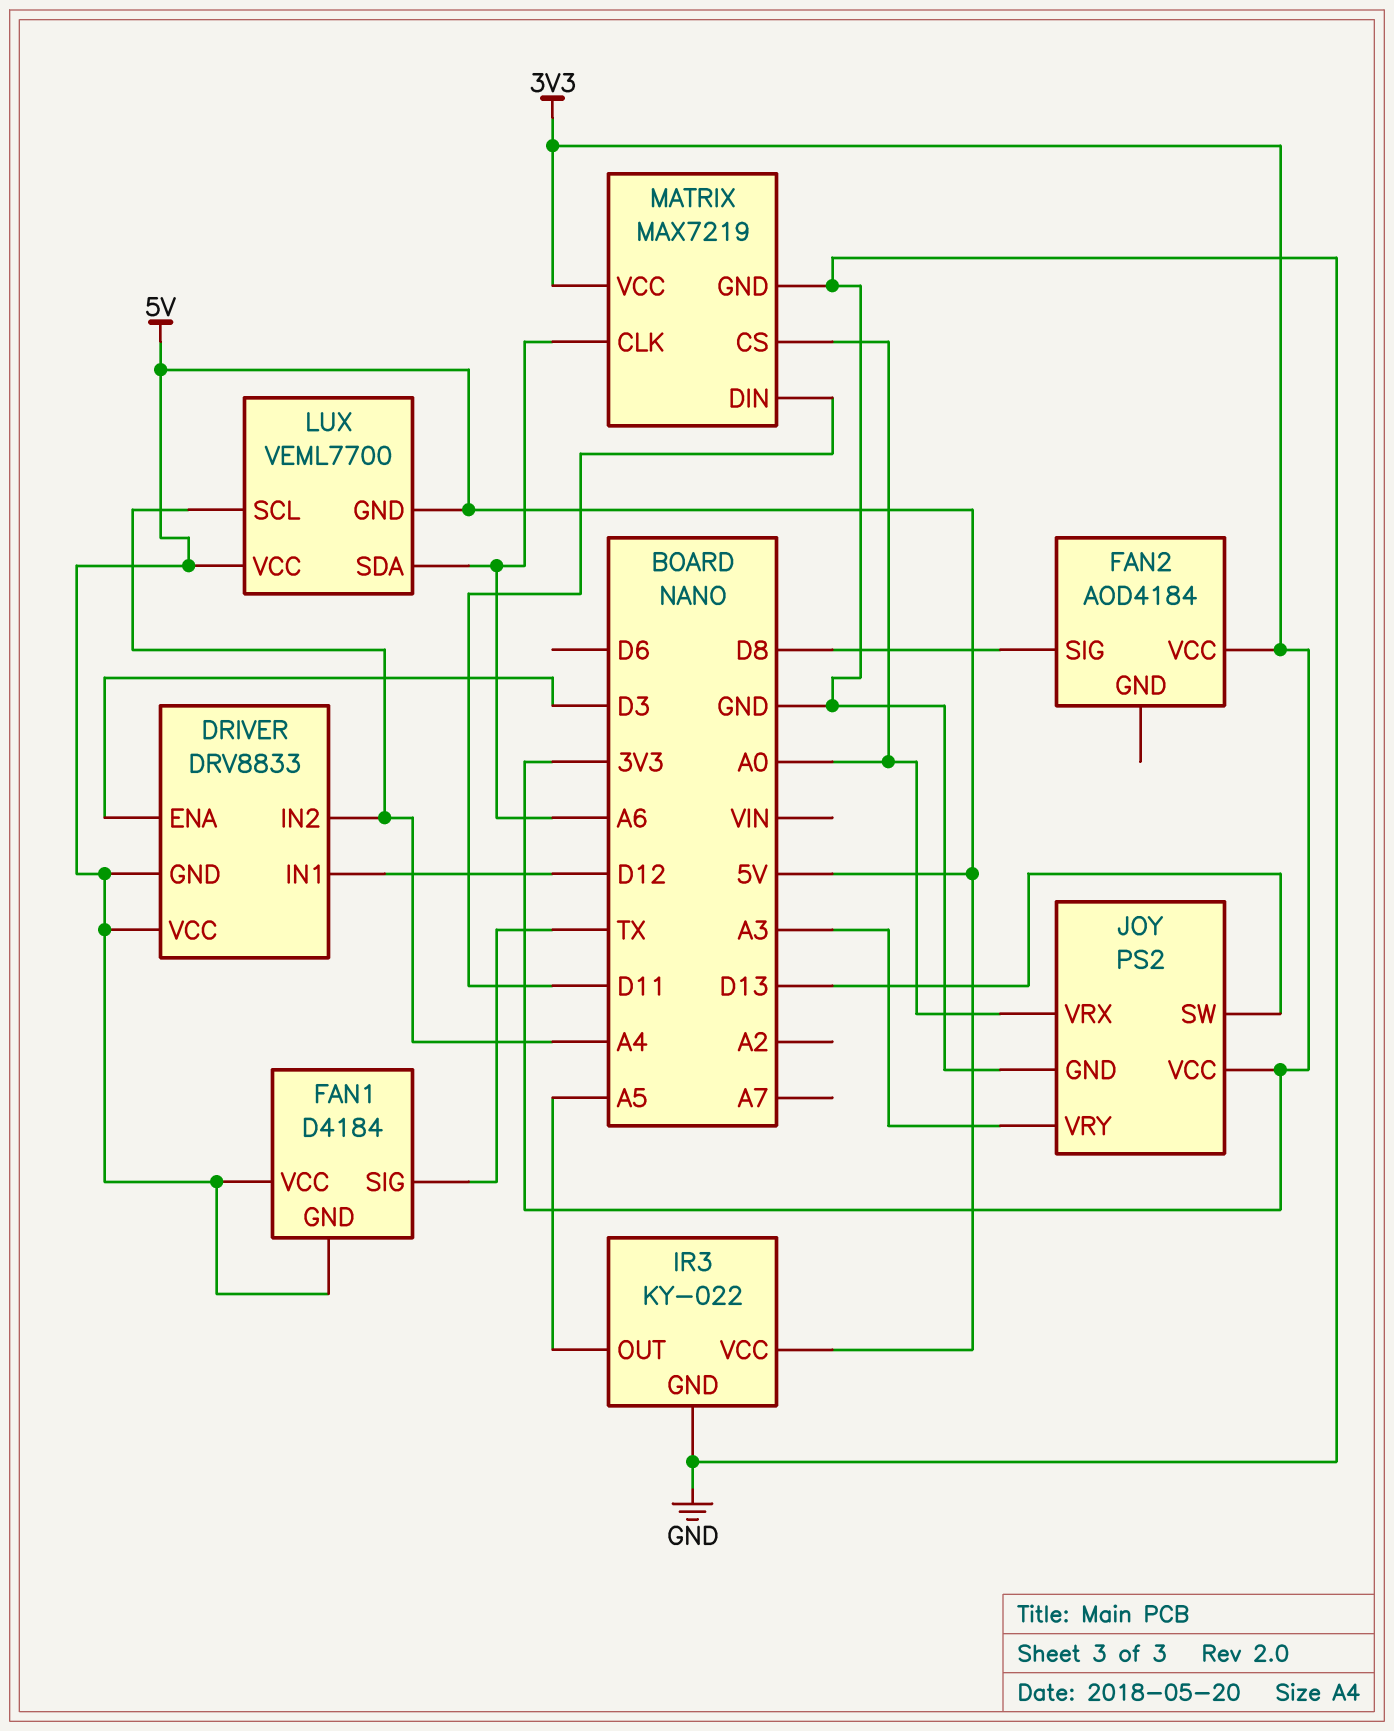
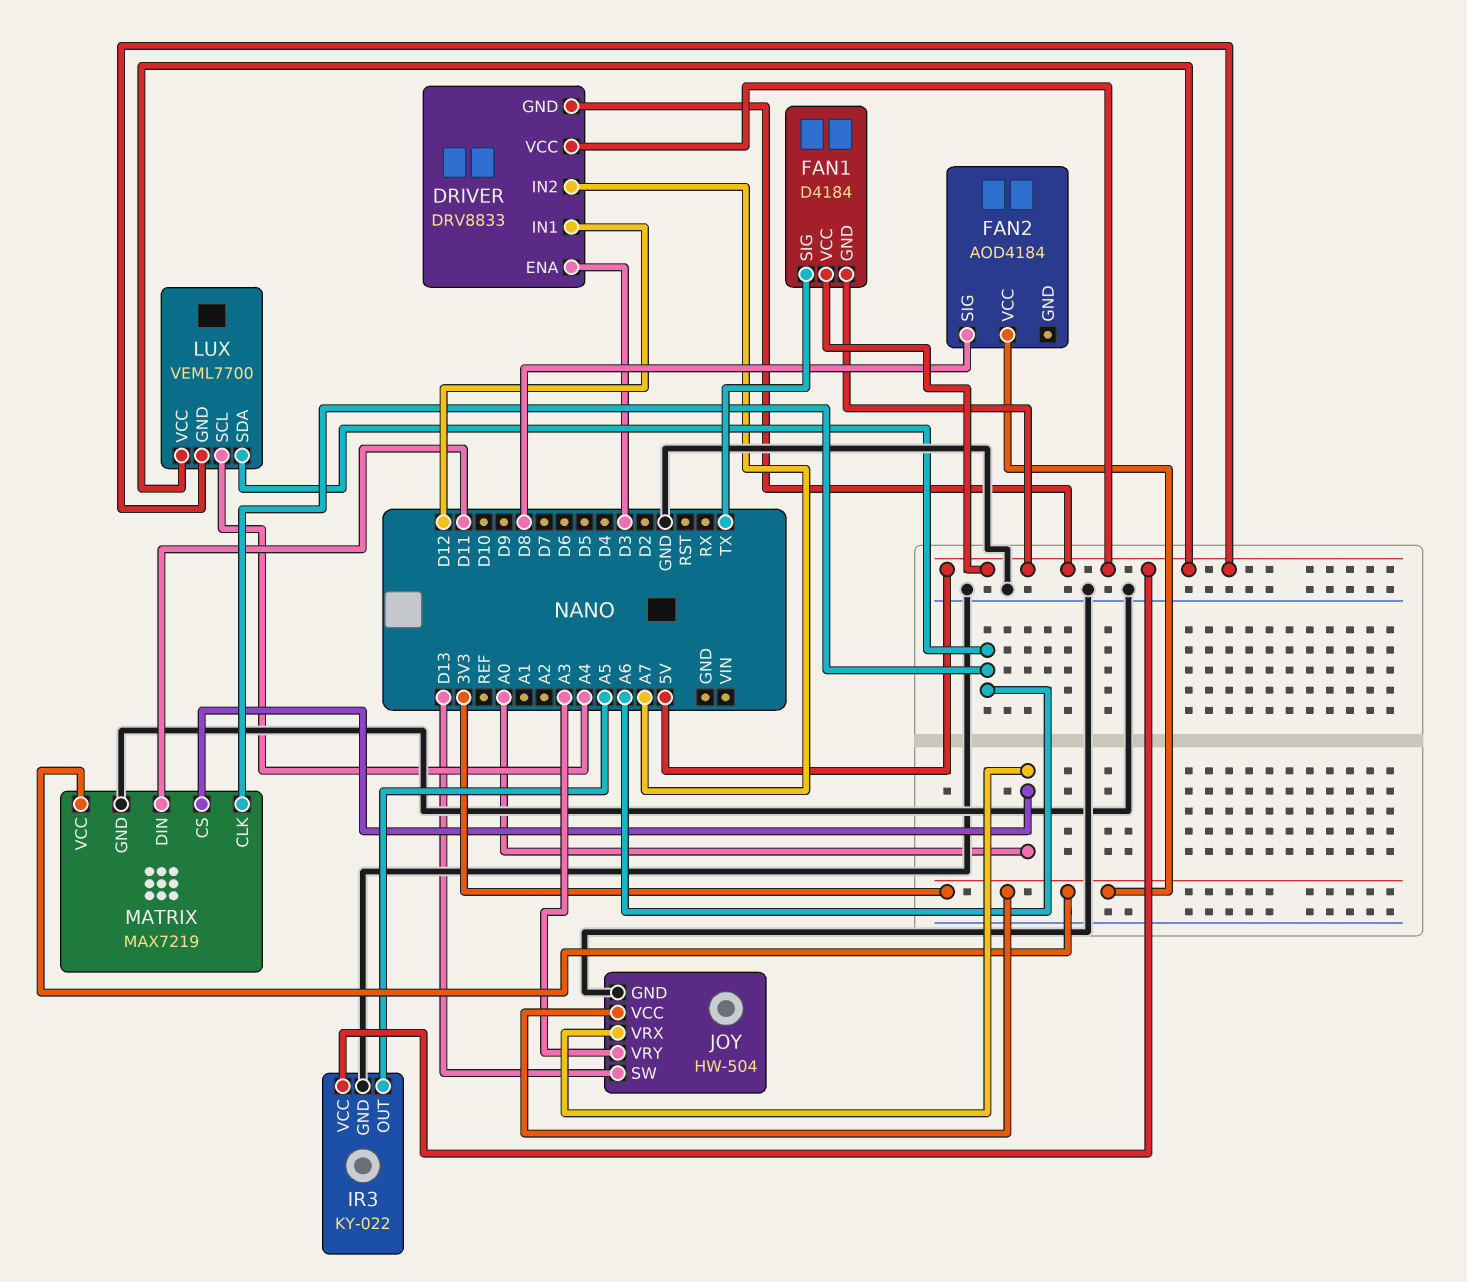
DRIVER pin IN2: A4 -> A7
JOY: PS2 -> HW-504

